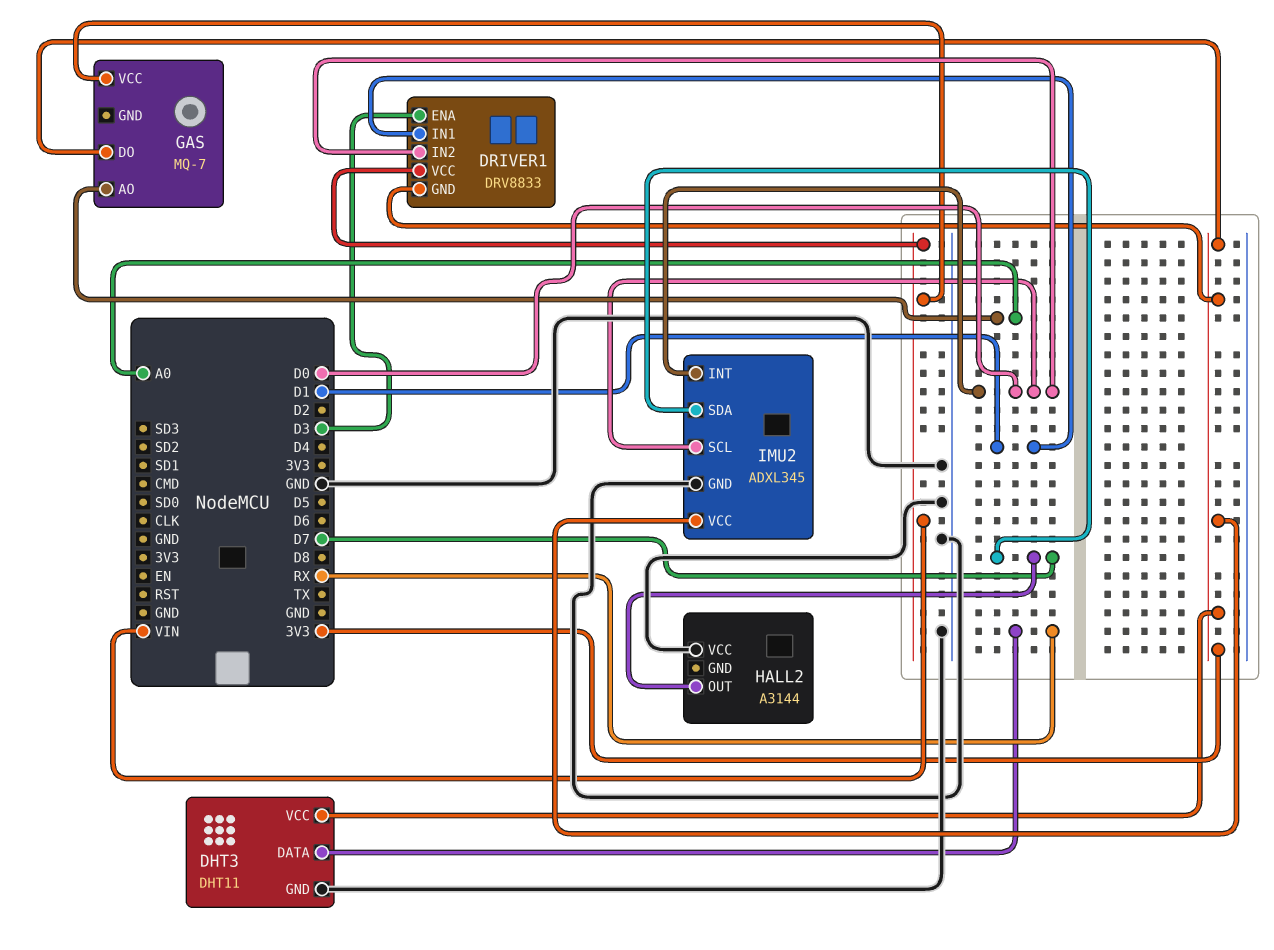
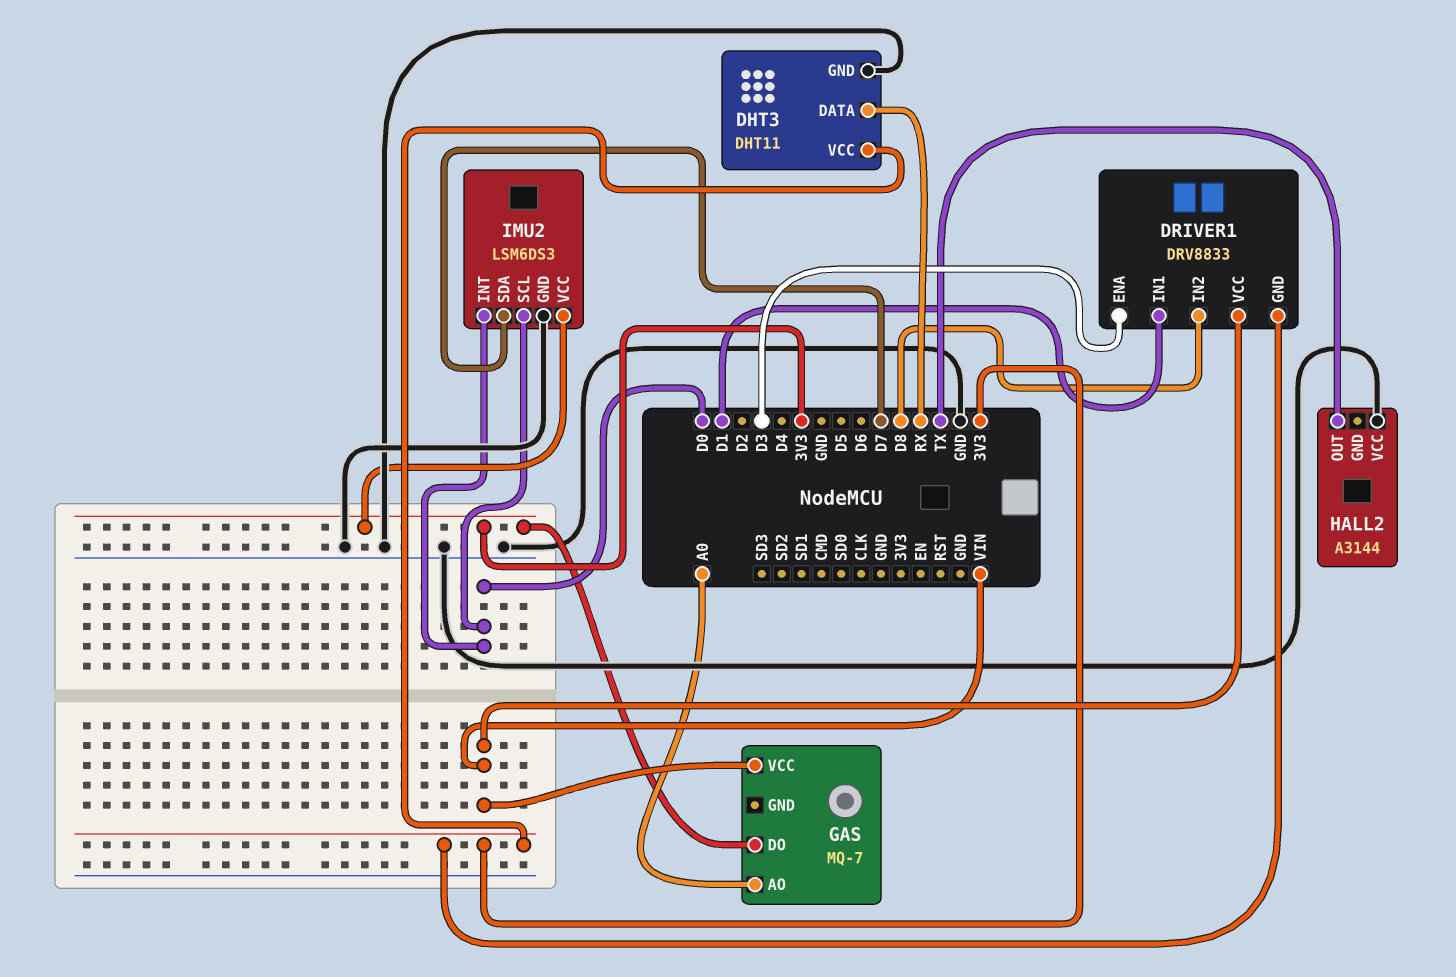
DRIVER1 pin IN2: D0 -> D8
HALL2 pin OUT: D7 -> TX
IMU2: ADXL345 -> LSM6DS3

